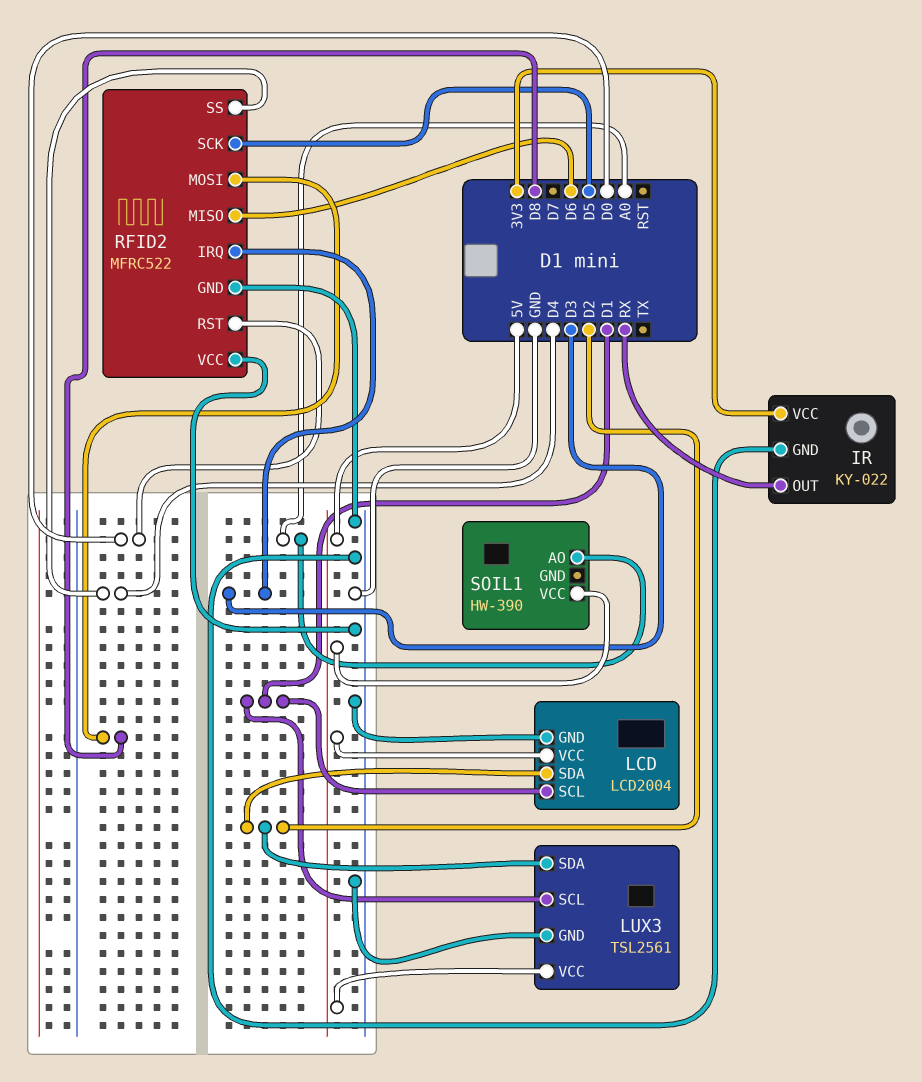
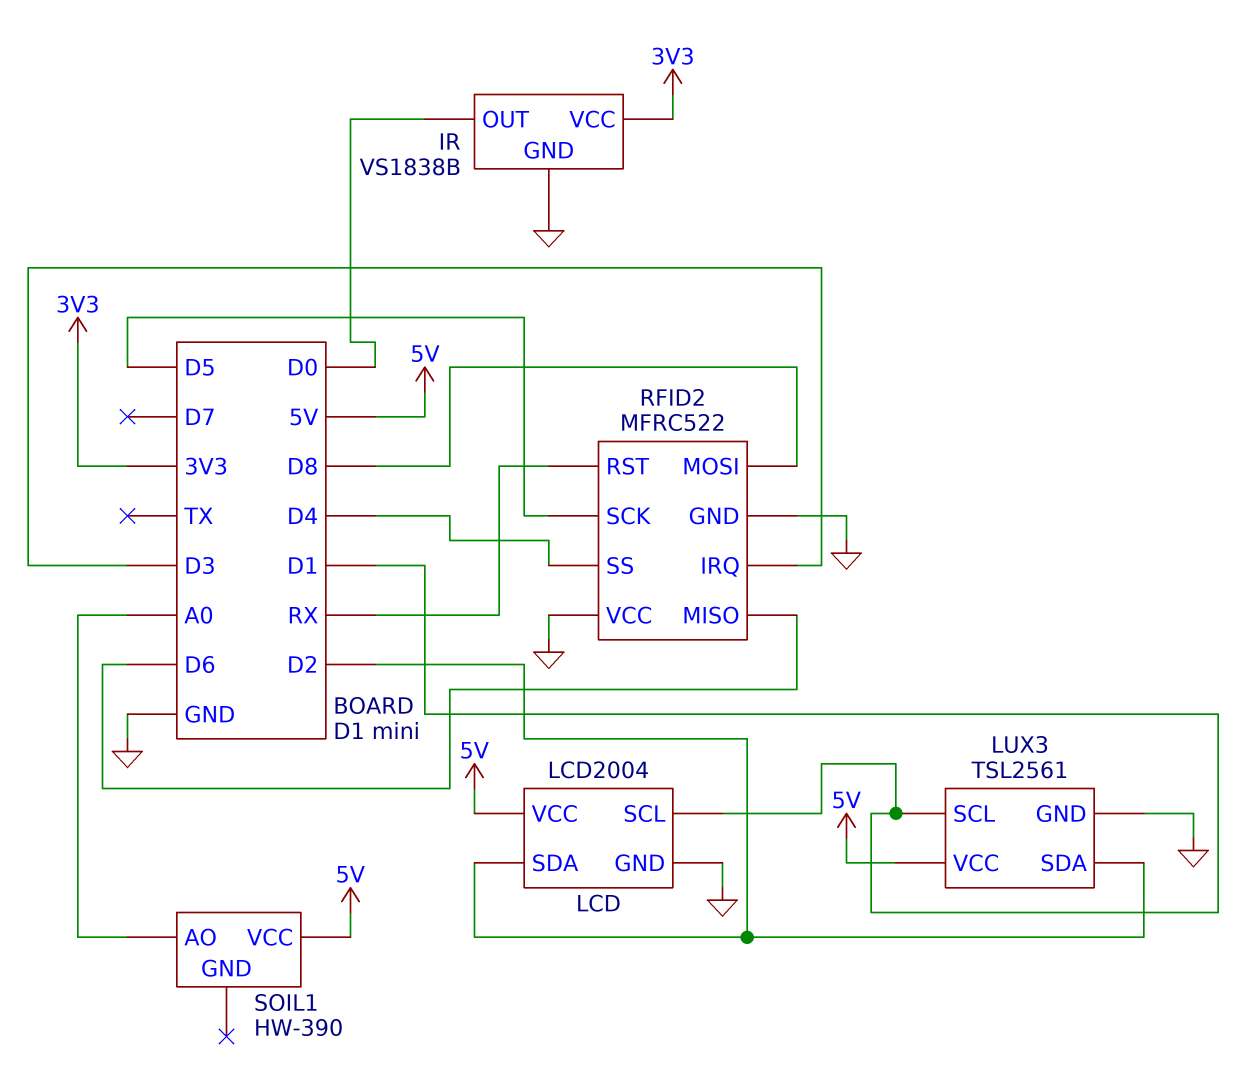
IR: KY-022 -> VS1838B
IR pin OUT: RX -> D0
RFID2 pin RST: D0 -> RX

